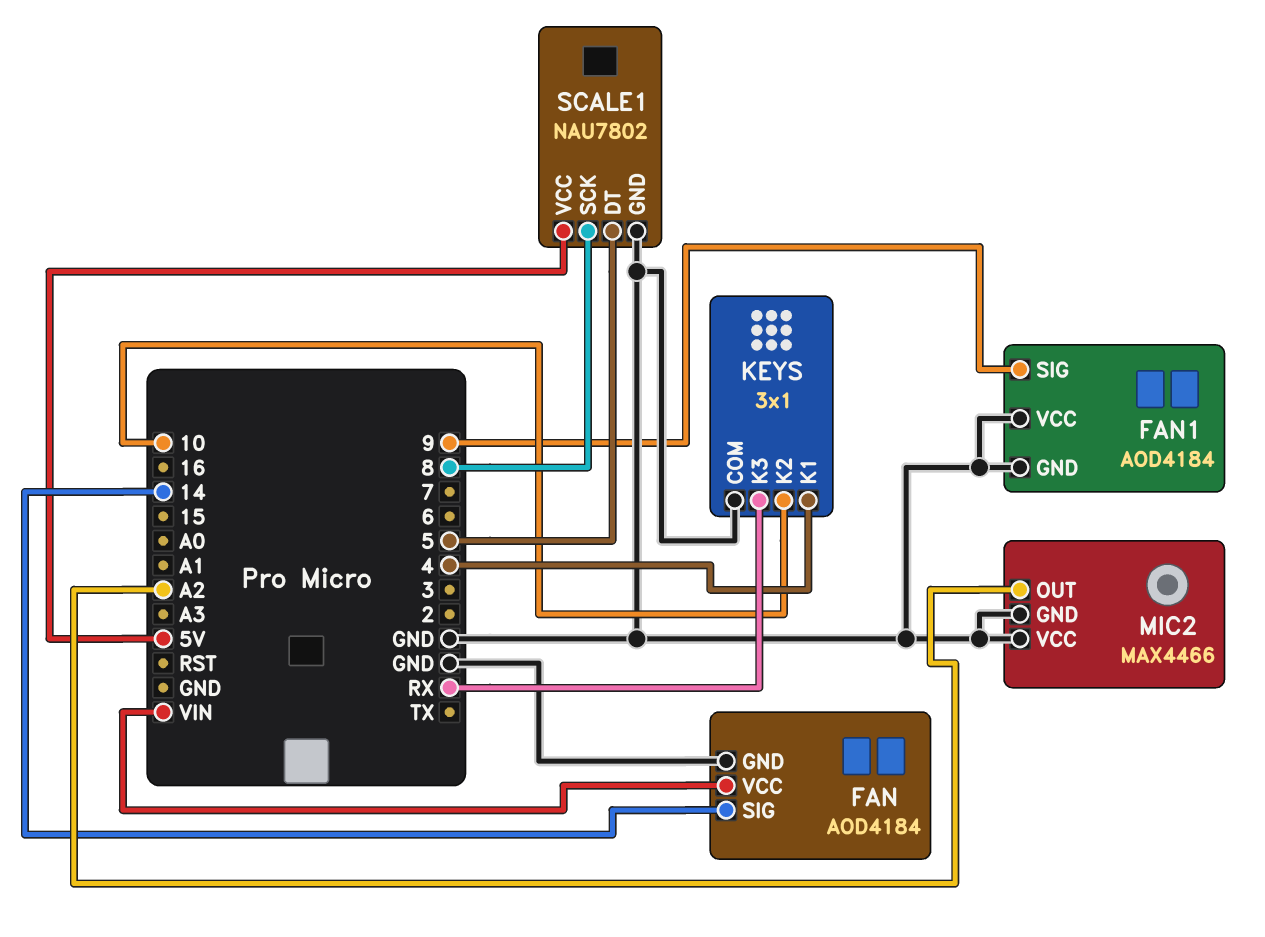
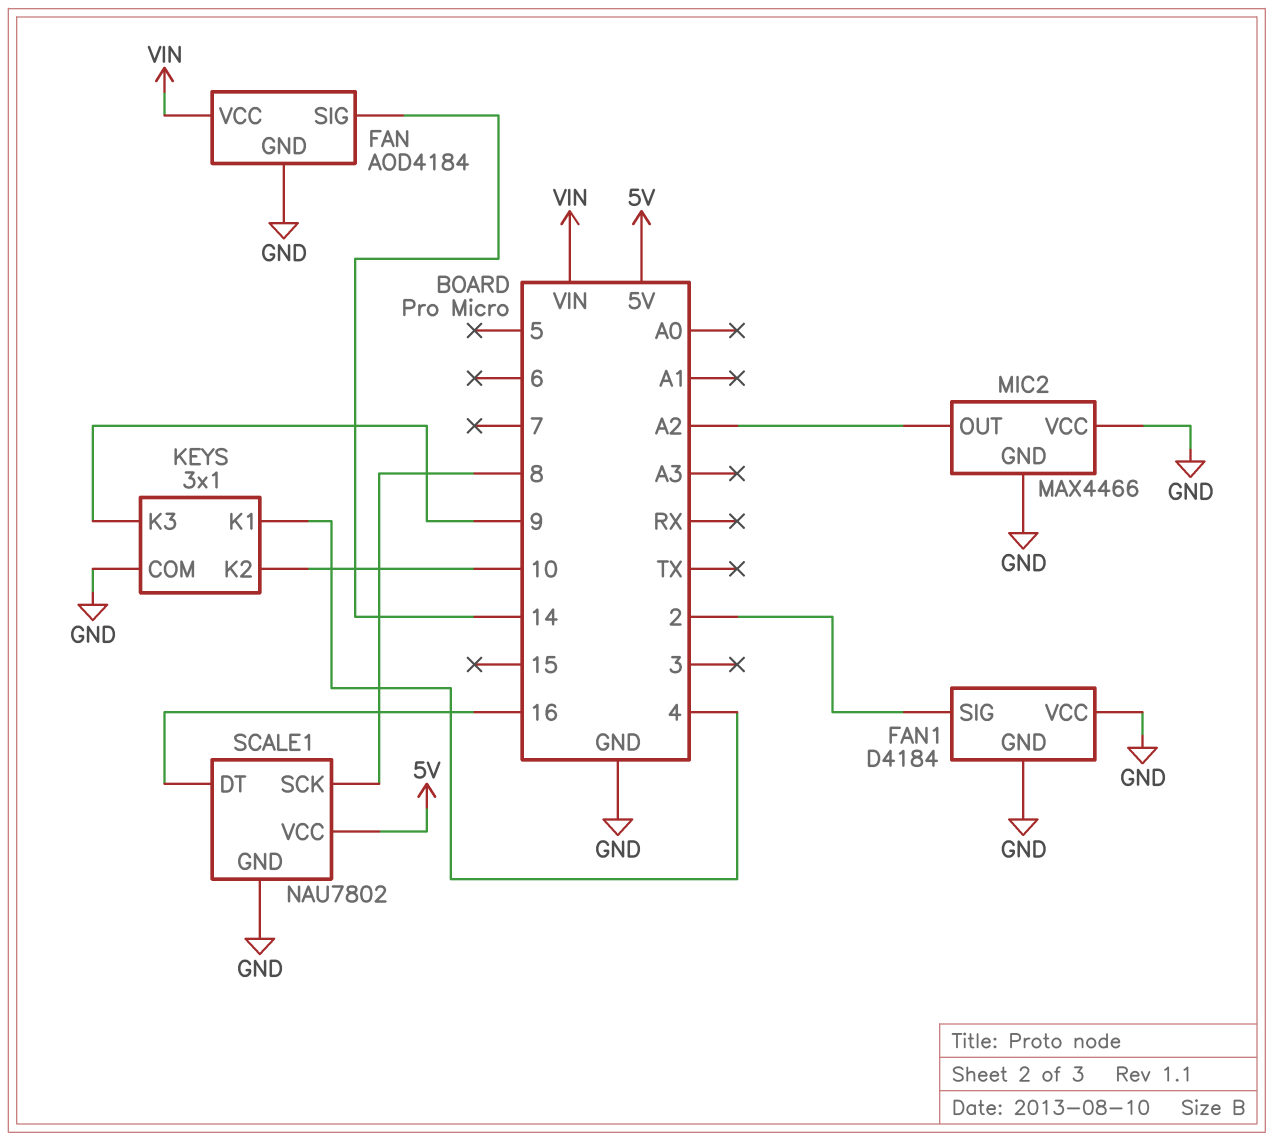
FAN1: AOD4184 -> D4184
FAN1 pin SIG: 9 -> 2
KEYS pin K3: RX -> 9
SCALE1 pin DT: 5 -> 16

